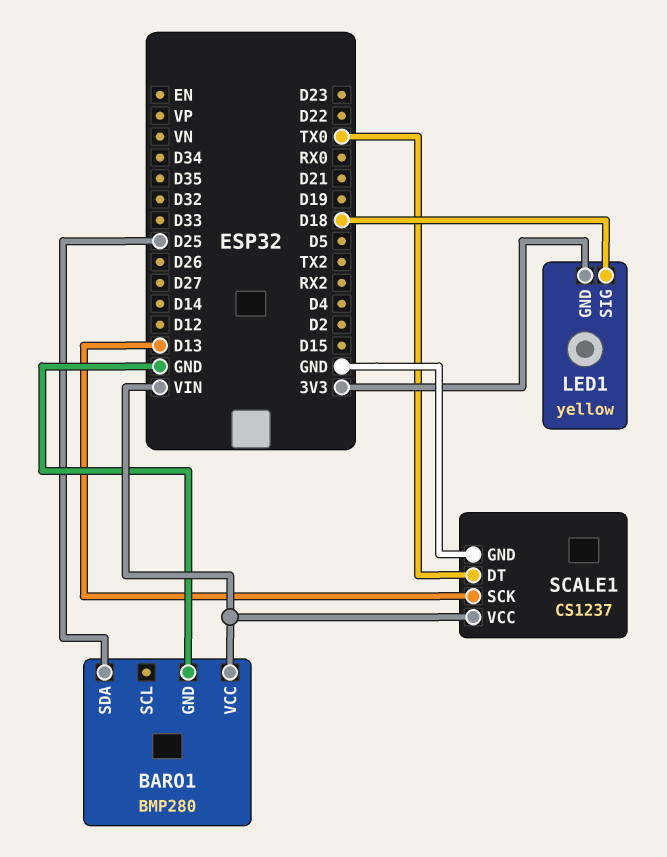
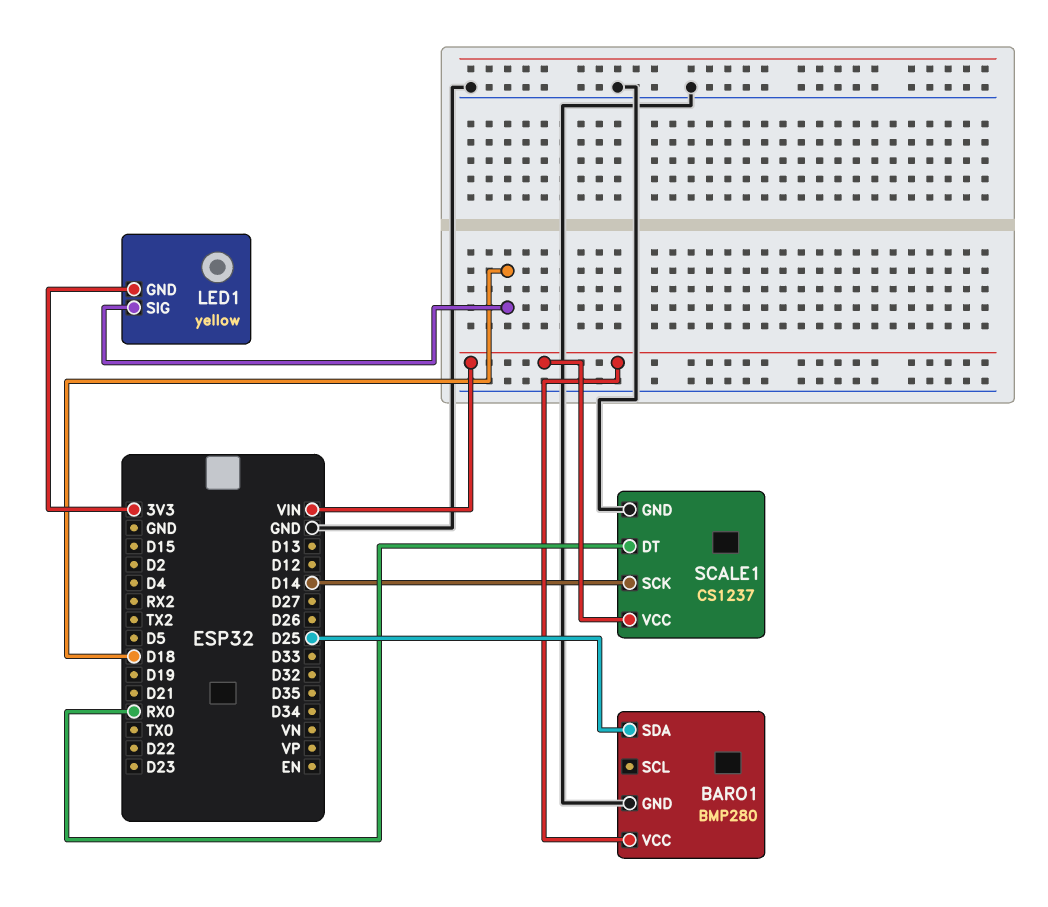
SCALE1 pin DT: TX0 -> RX0
SCALE1 pin SCK: D13 -> D14

